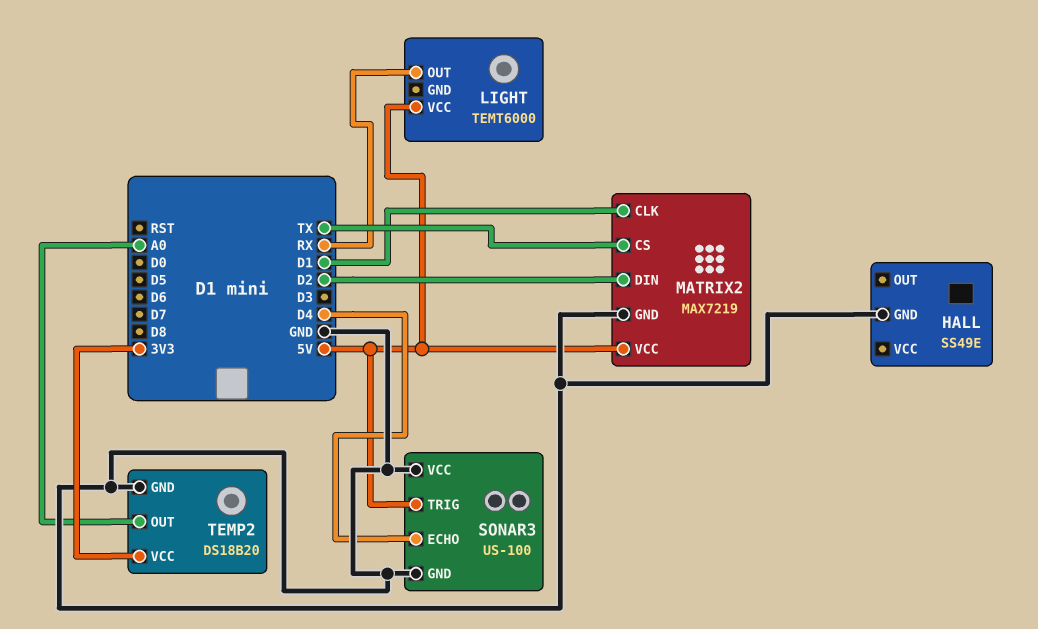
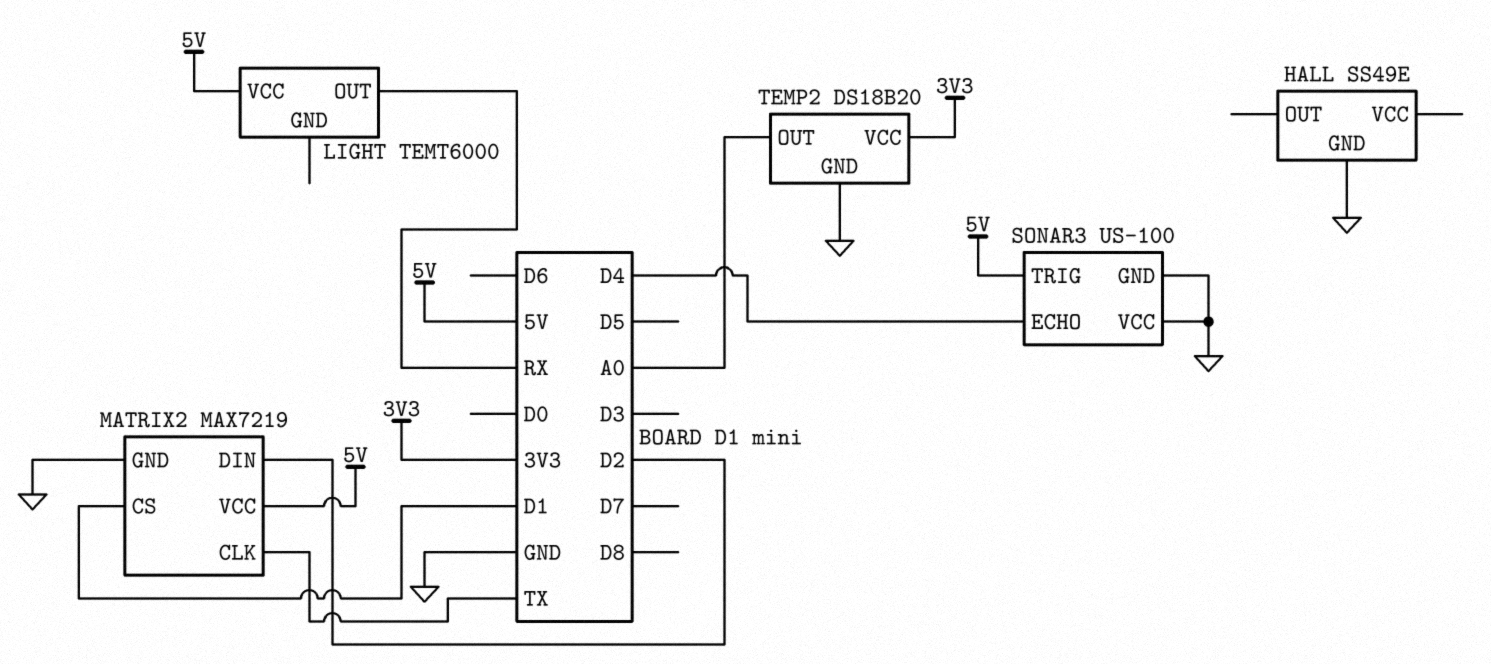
MATRIX2 pin CLK: D1 -> TX
MATRIX2 pin CS: TX -> D1

